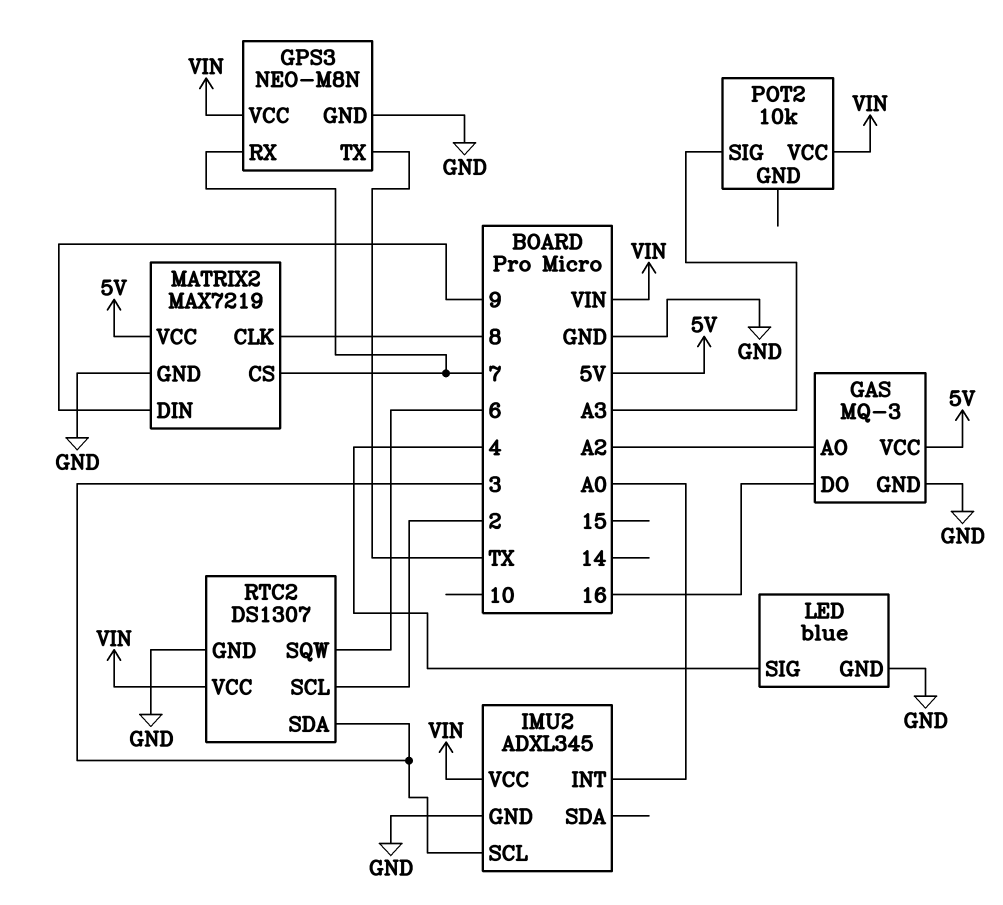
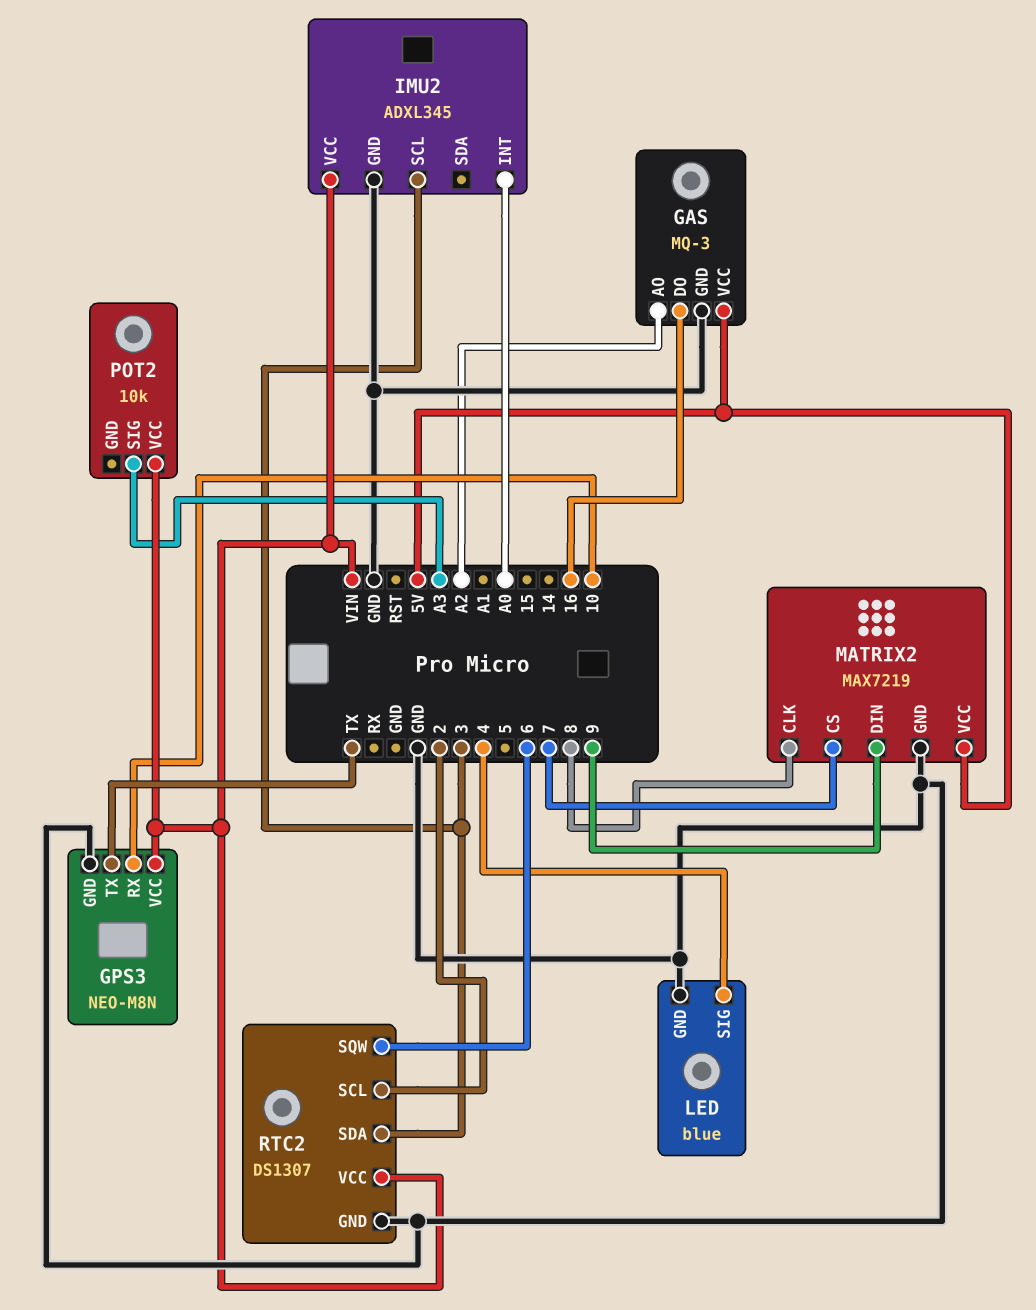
GPS3 pin RX: 7 -> 10

